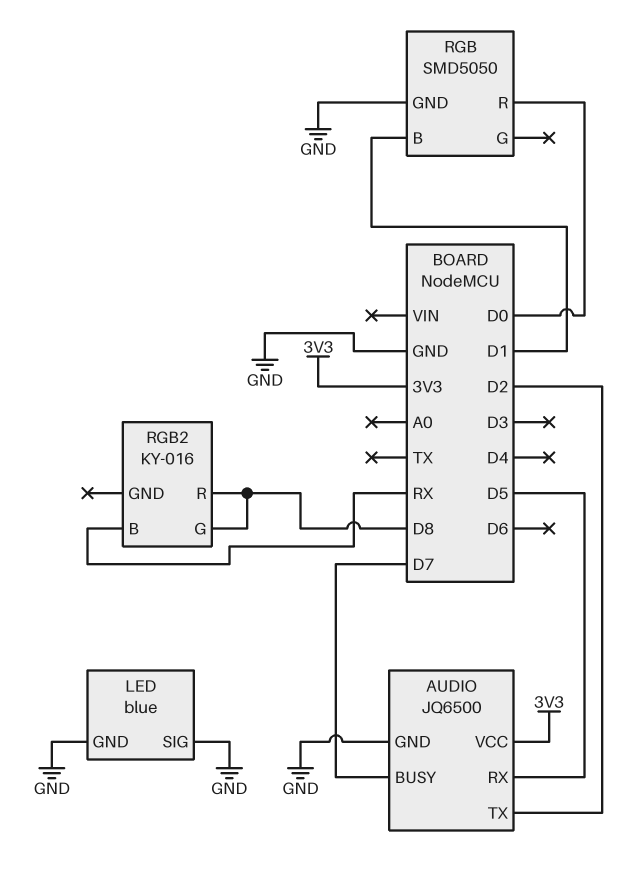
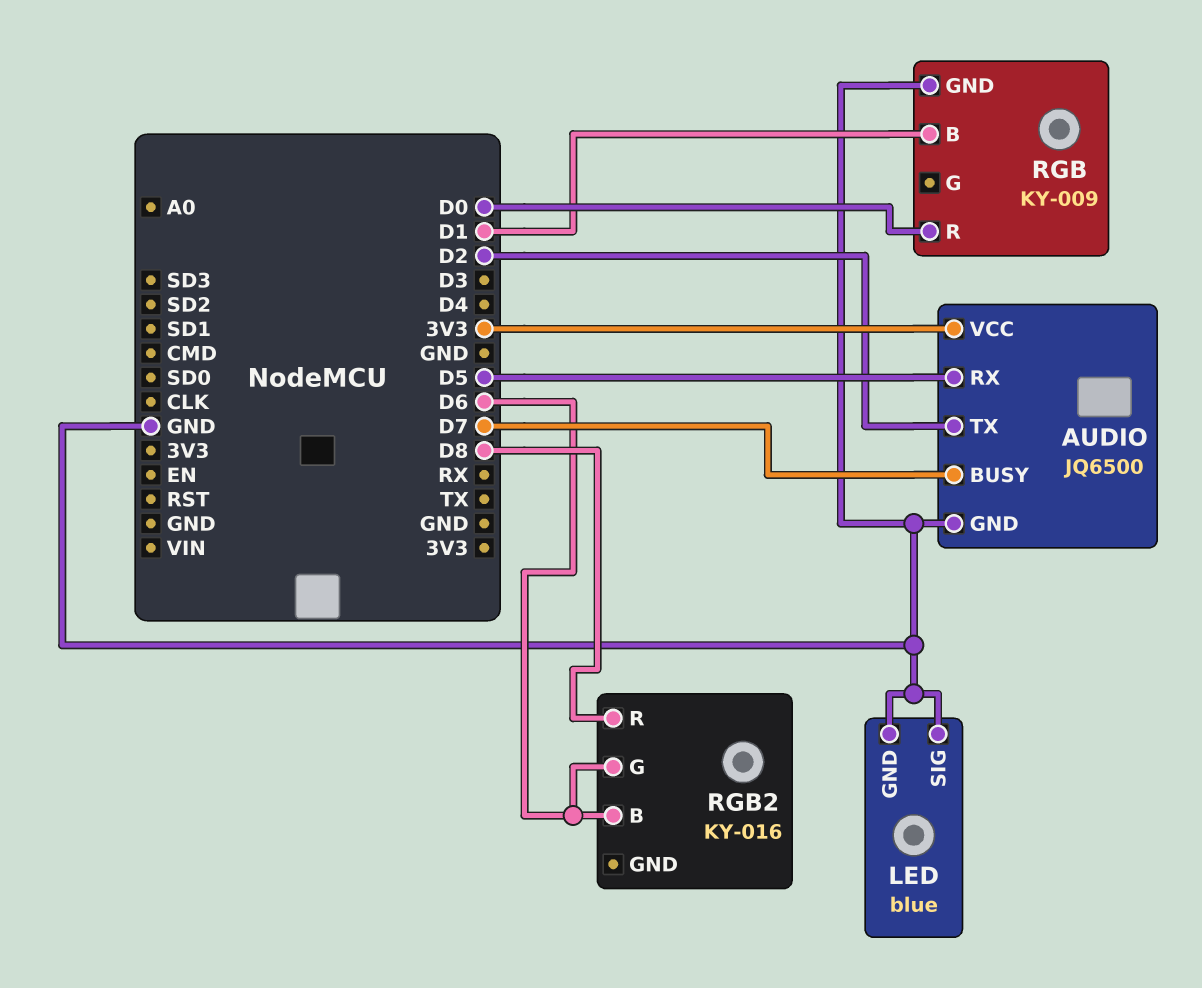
RGB: SMD5050 -> KY-009
RGB2 pin B: RX -> D6
RGB2 pin G: D8 -> D6

